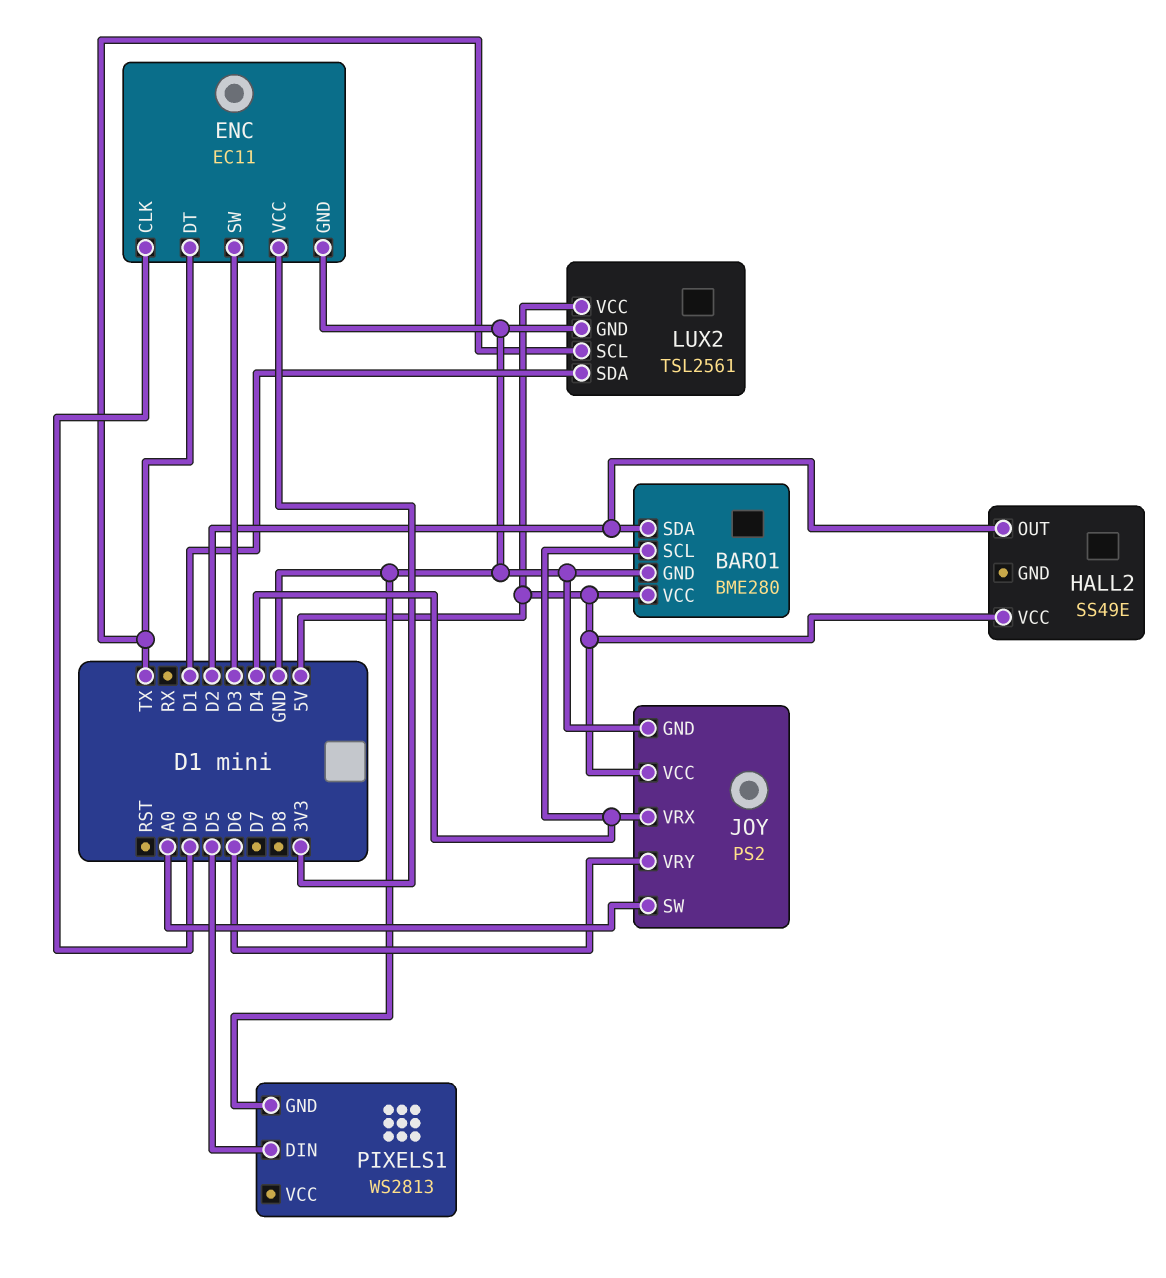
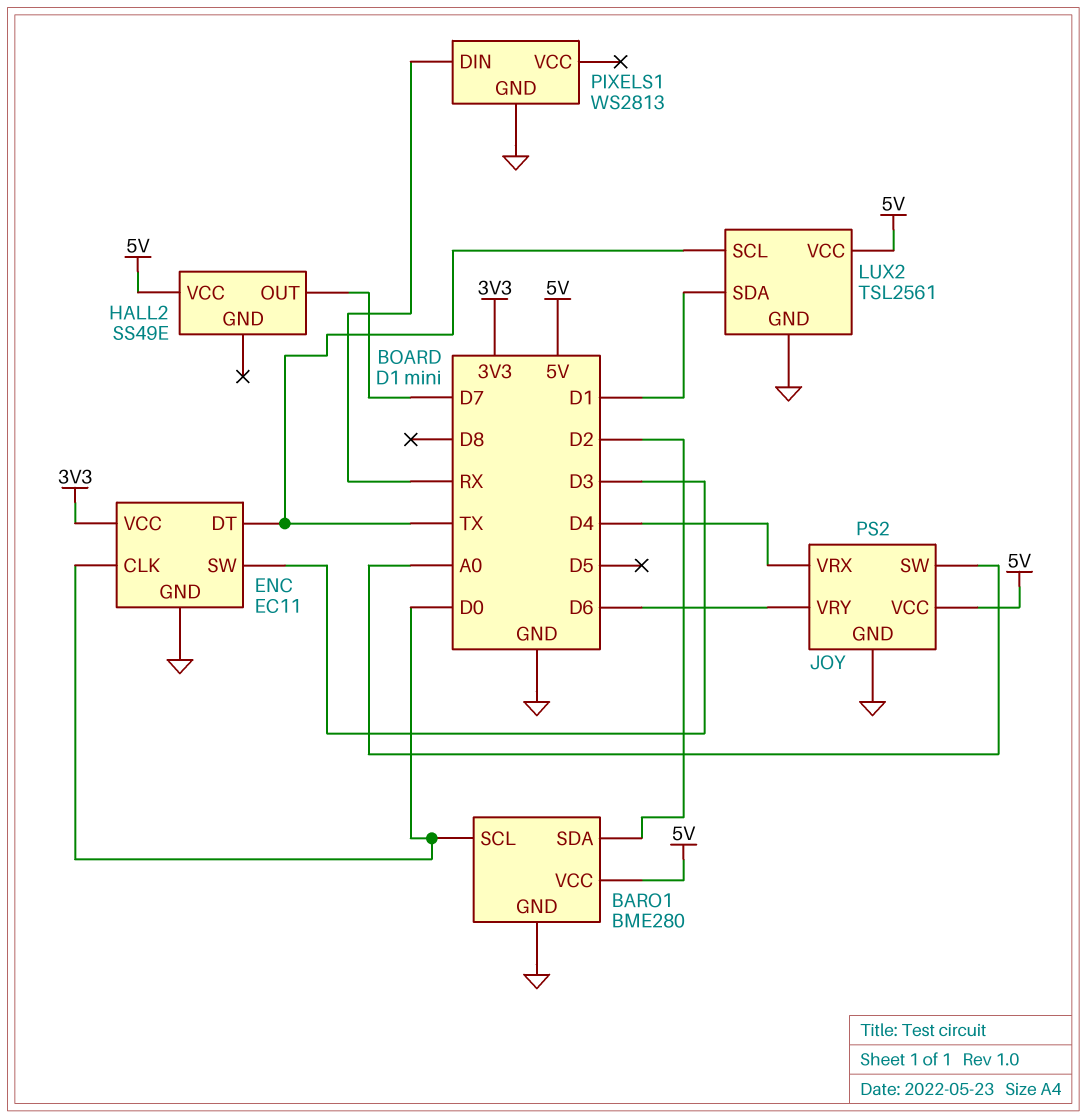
BARO1 pin SCL: D4 -> D0
HALL2 pin OUT: D2 -> D7
PIXELS1 pin DIN: D5 -> RX

